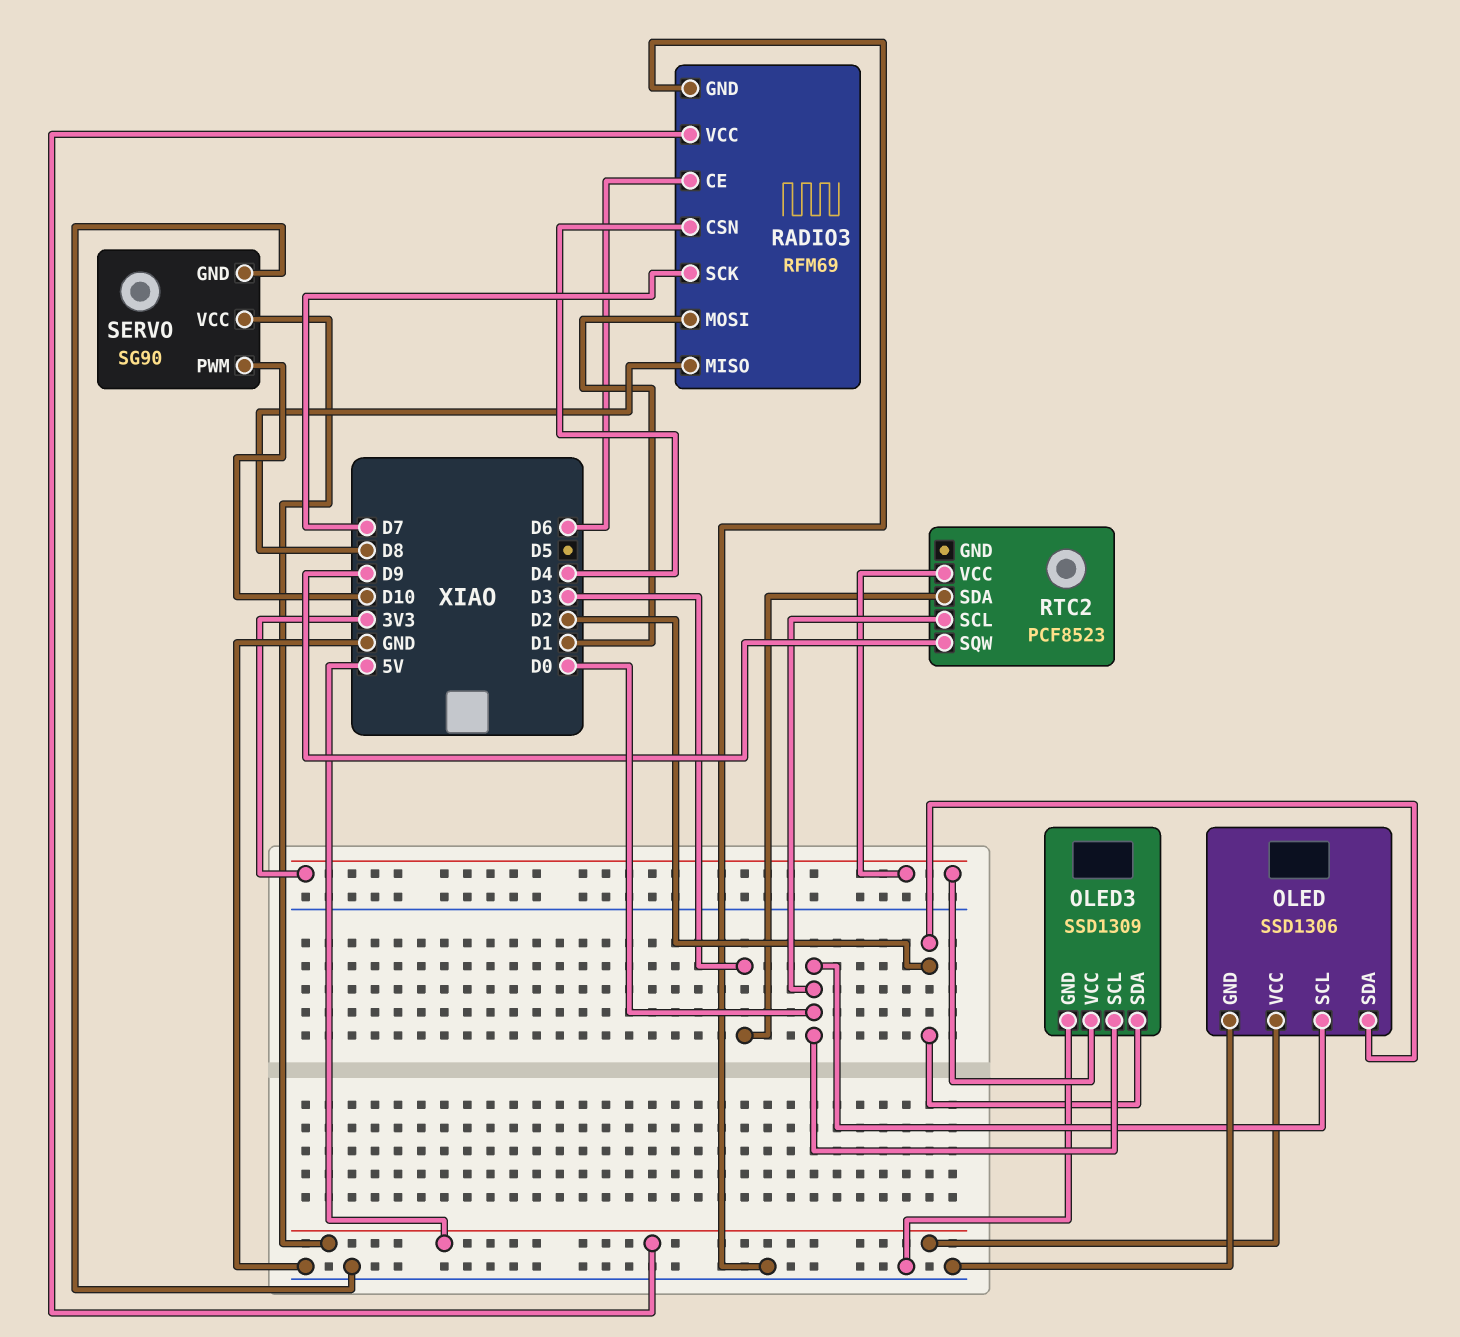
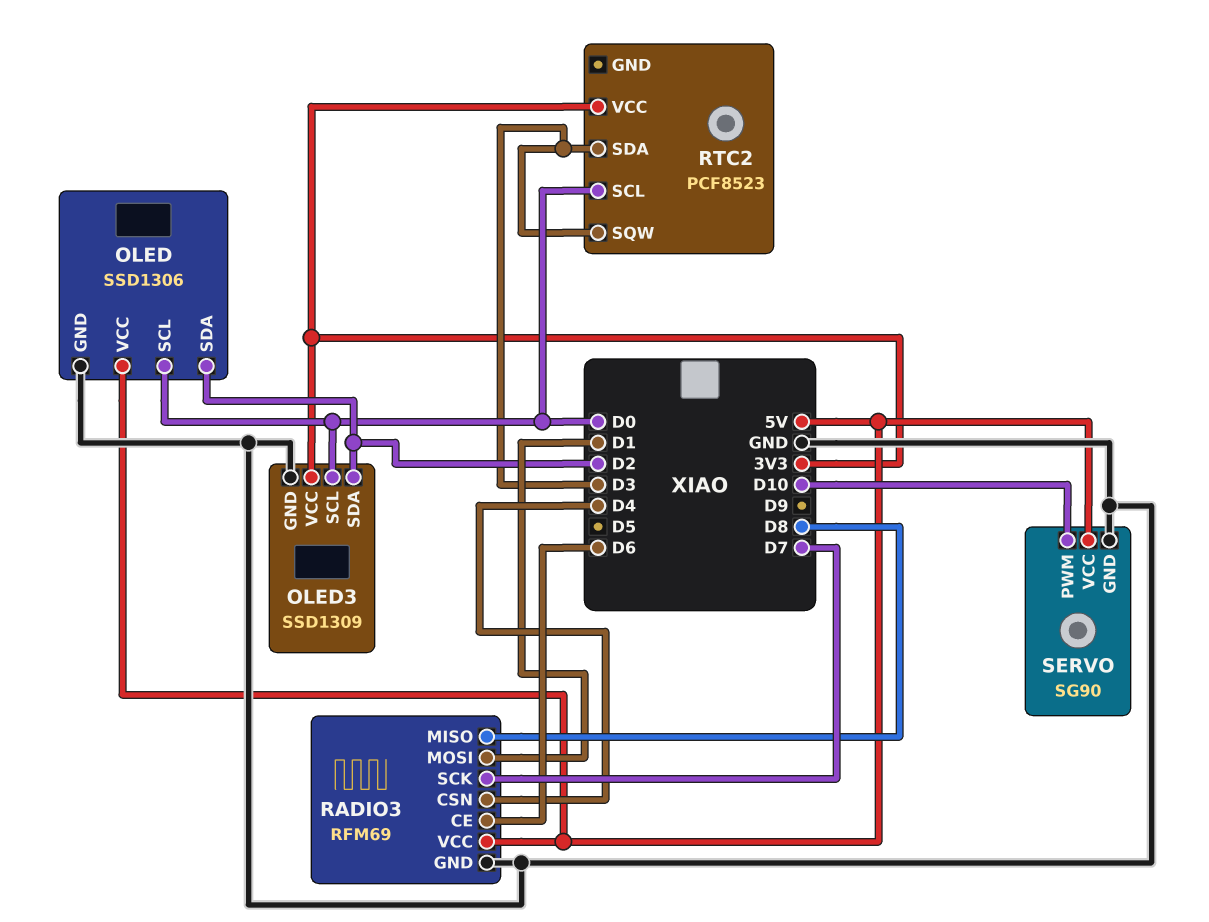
RTC2 pin SQW: D9 -> D3

